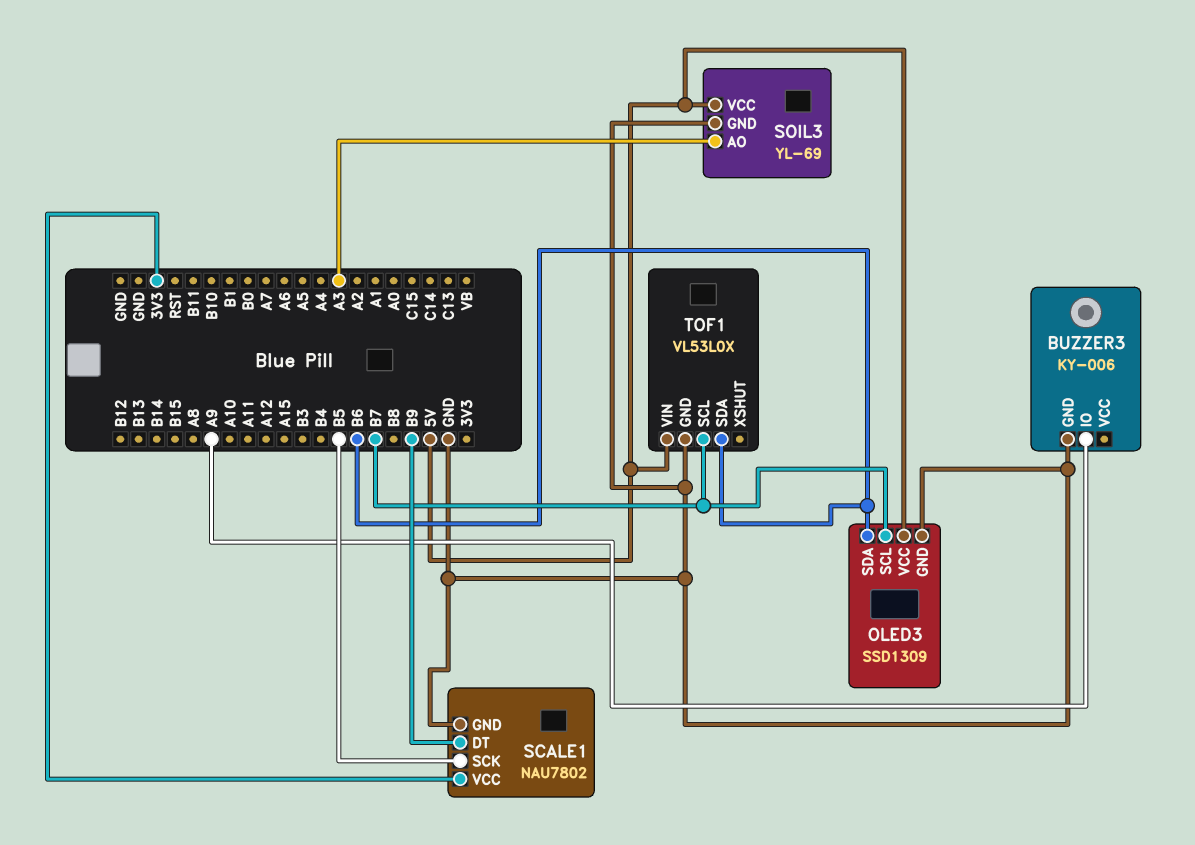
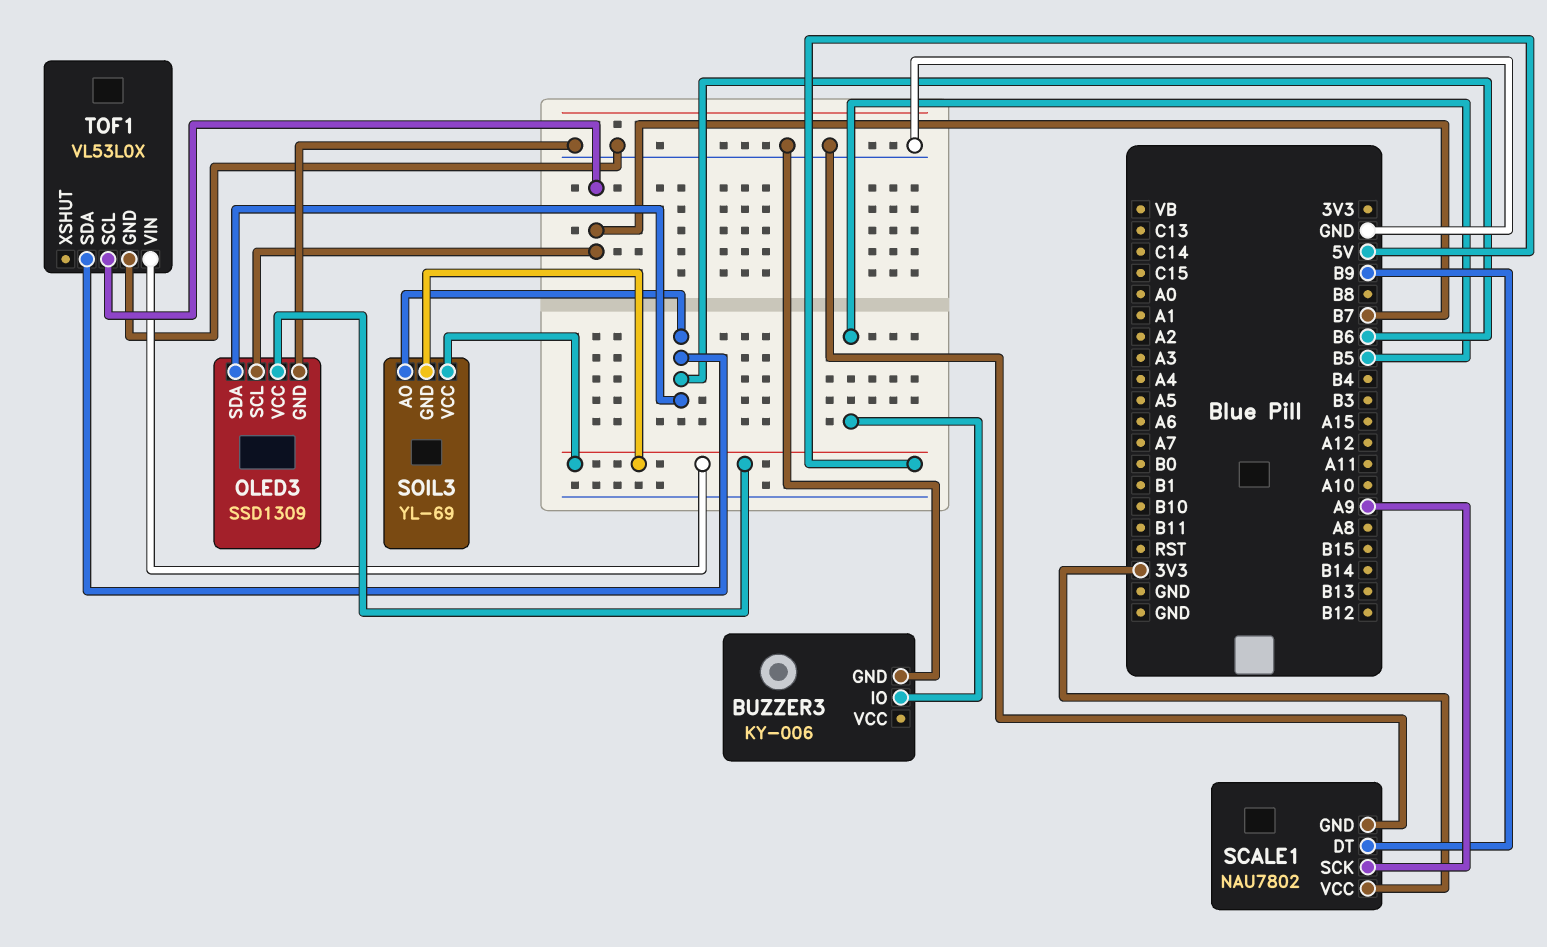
BUZZER3 pin IO: A9 -> B5
SCALE1 pin SCK: B5 -> A9
SOIL3 pin AO: A3 -> B6
SOIL3 pin GND: GND -> 5V

